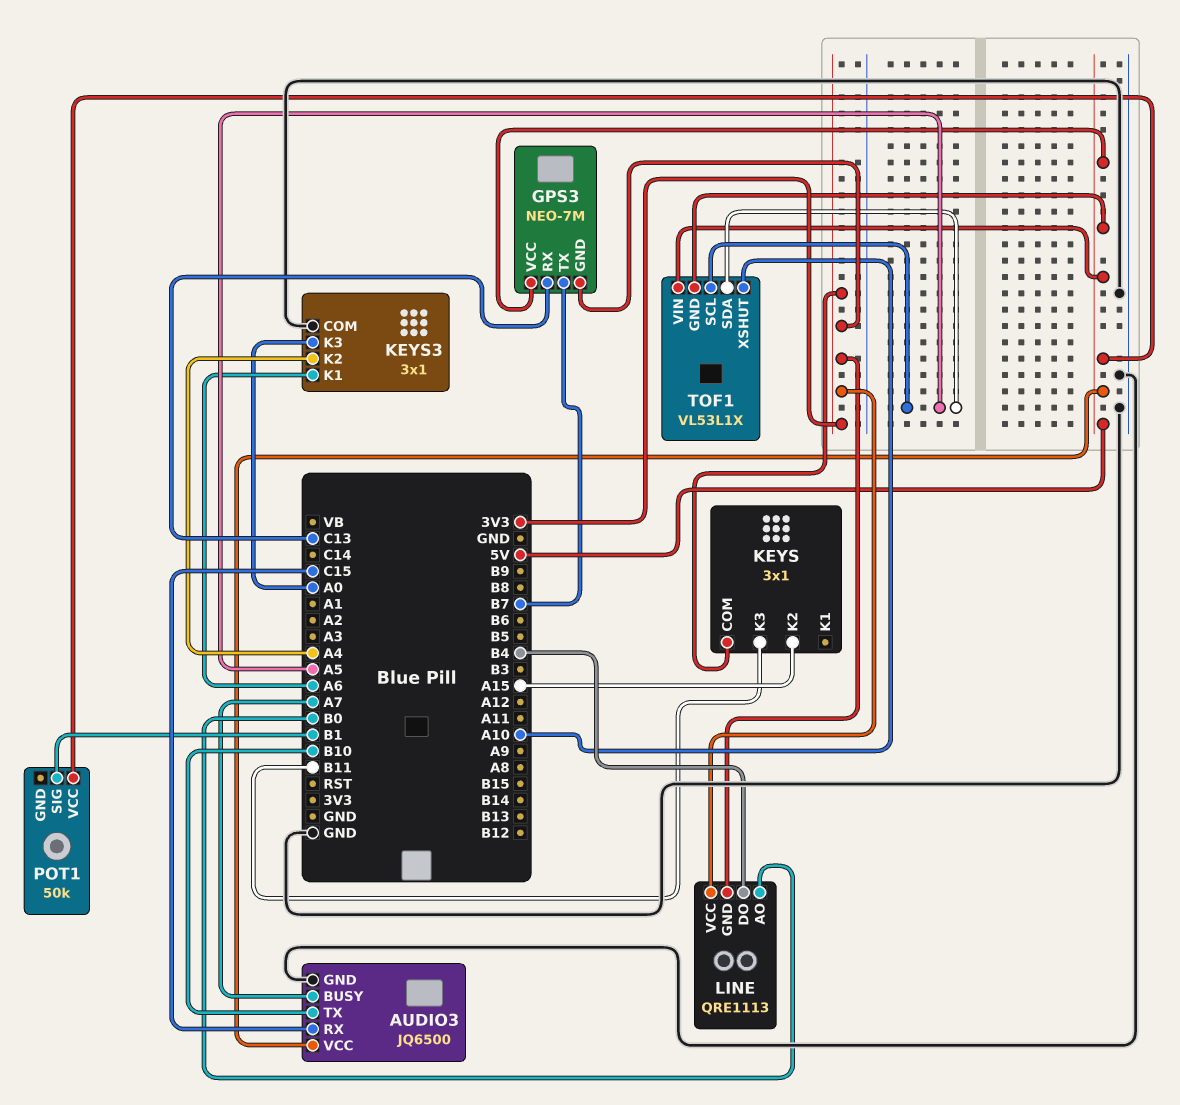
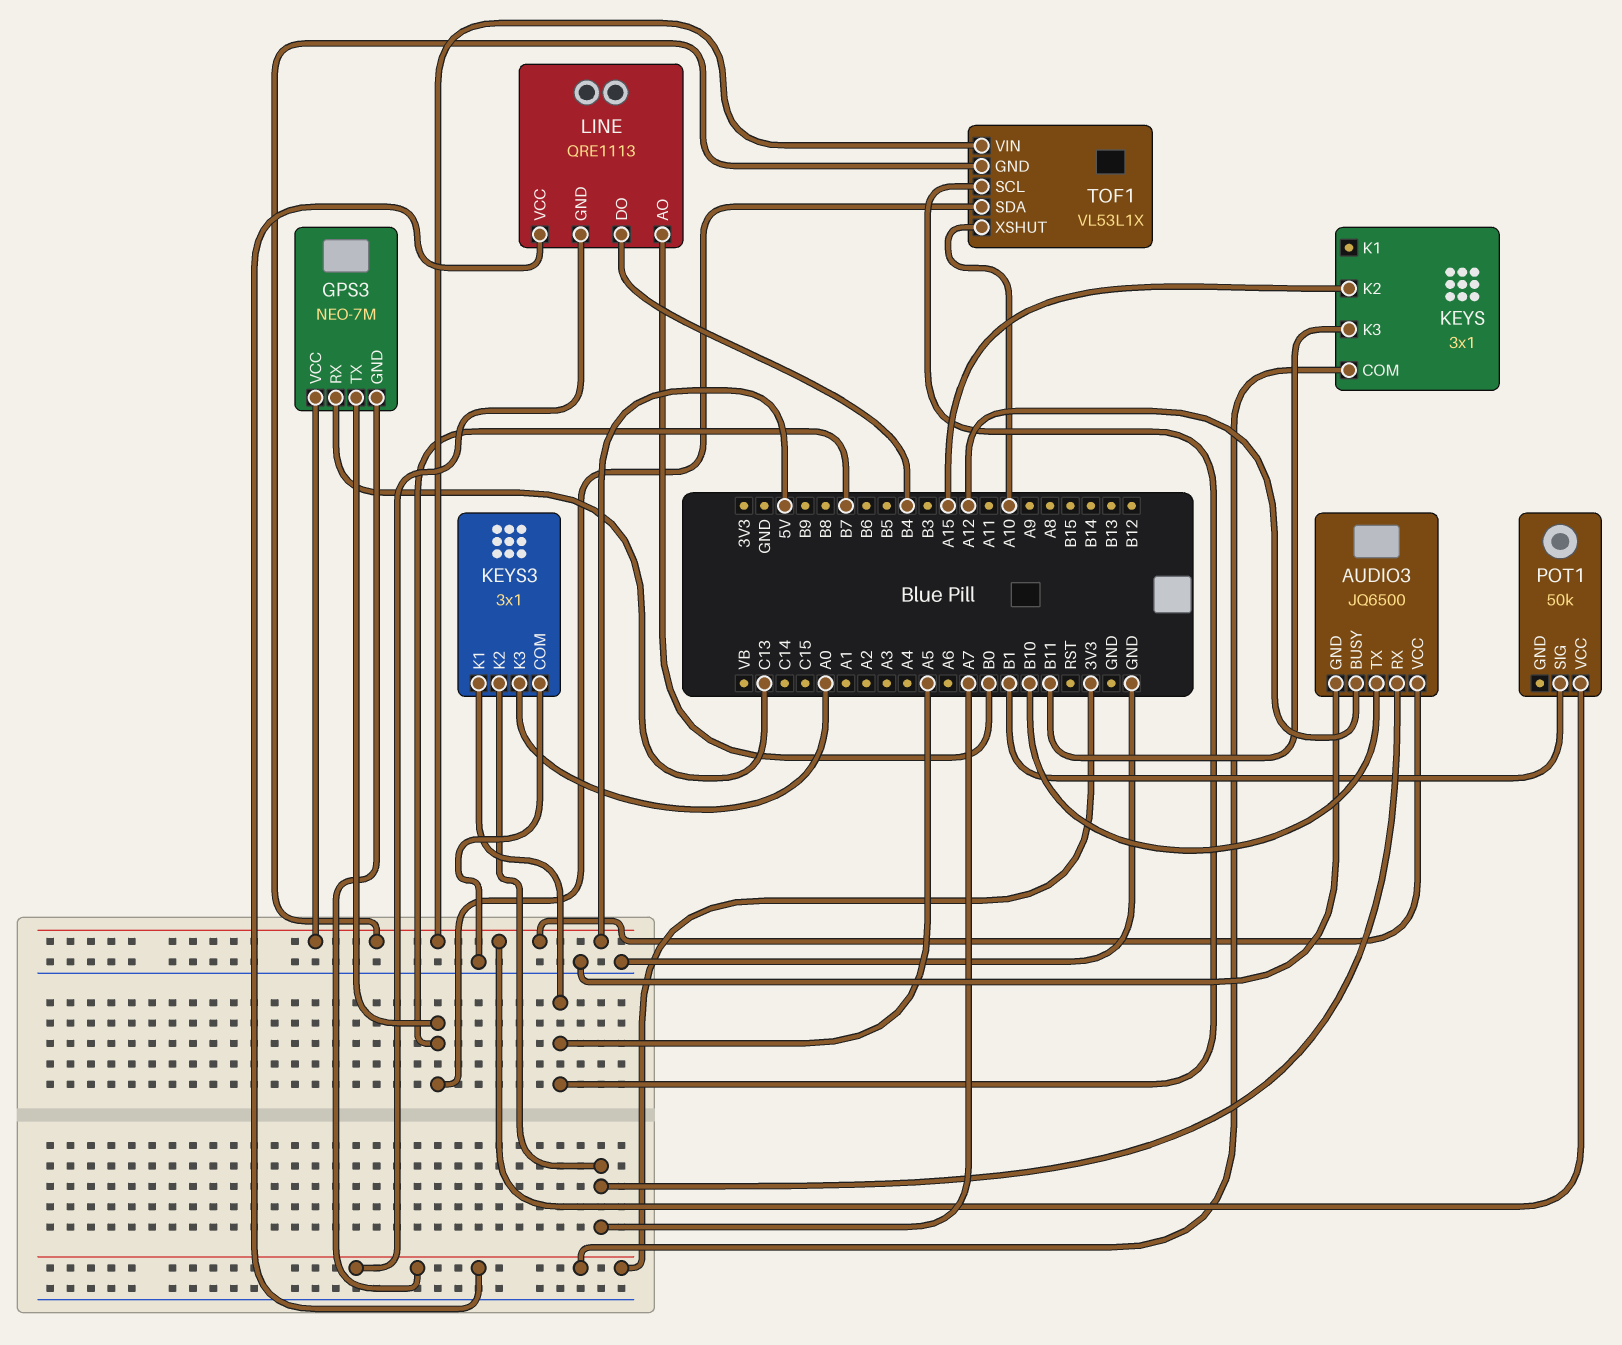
AUDIO3 pin BUSY: A7 -> A12
AUDIO3 pin RX: C15 -> A7
KEYS3 pin K1: A6 -> A5
KEYS3 pin K2: A4 -> A7
TOF1 pin SDA: A5 -> B7

